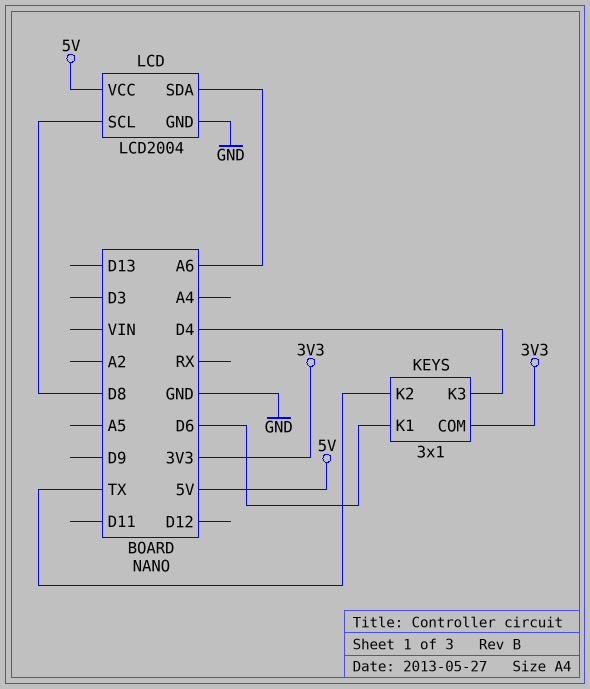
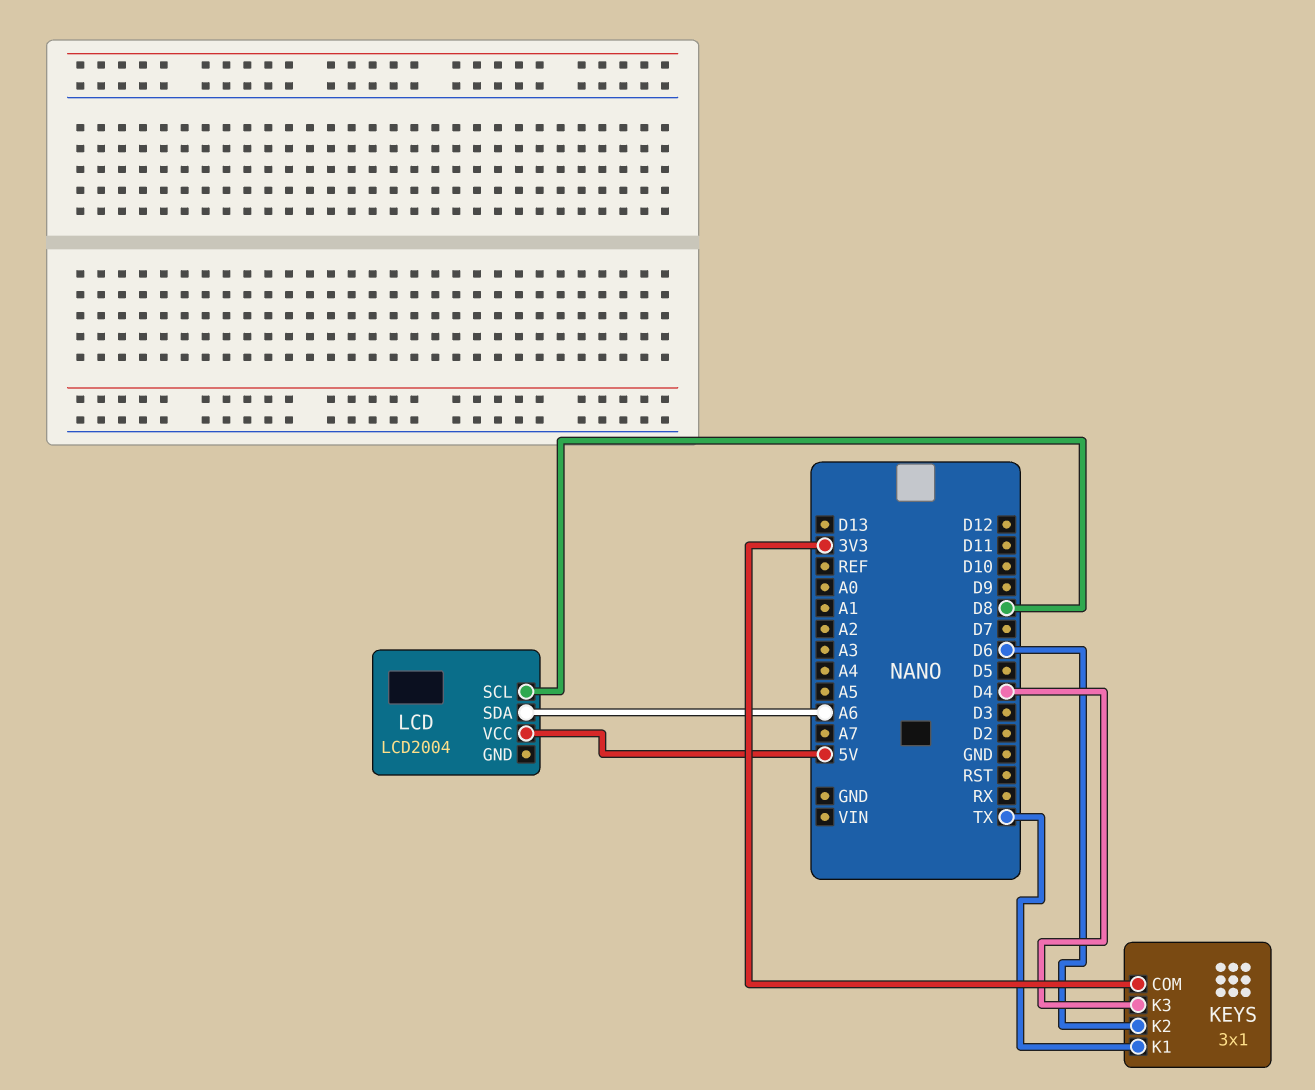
KEYS pin K1: D6 -> TX
KEYS pin K2: TX -> D6
LCD pin GND: GND -> none

